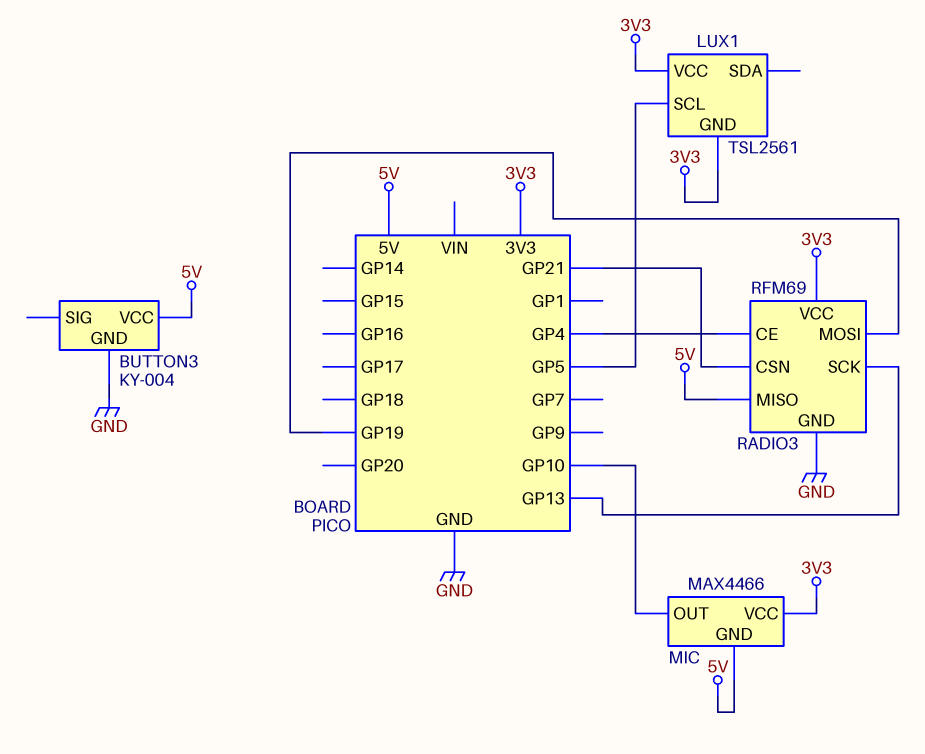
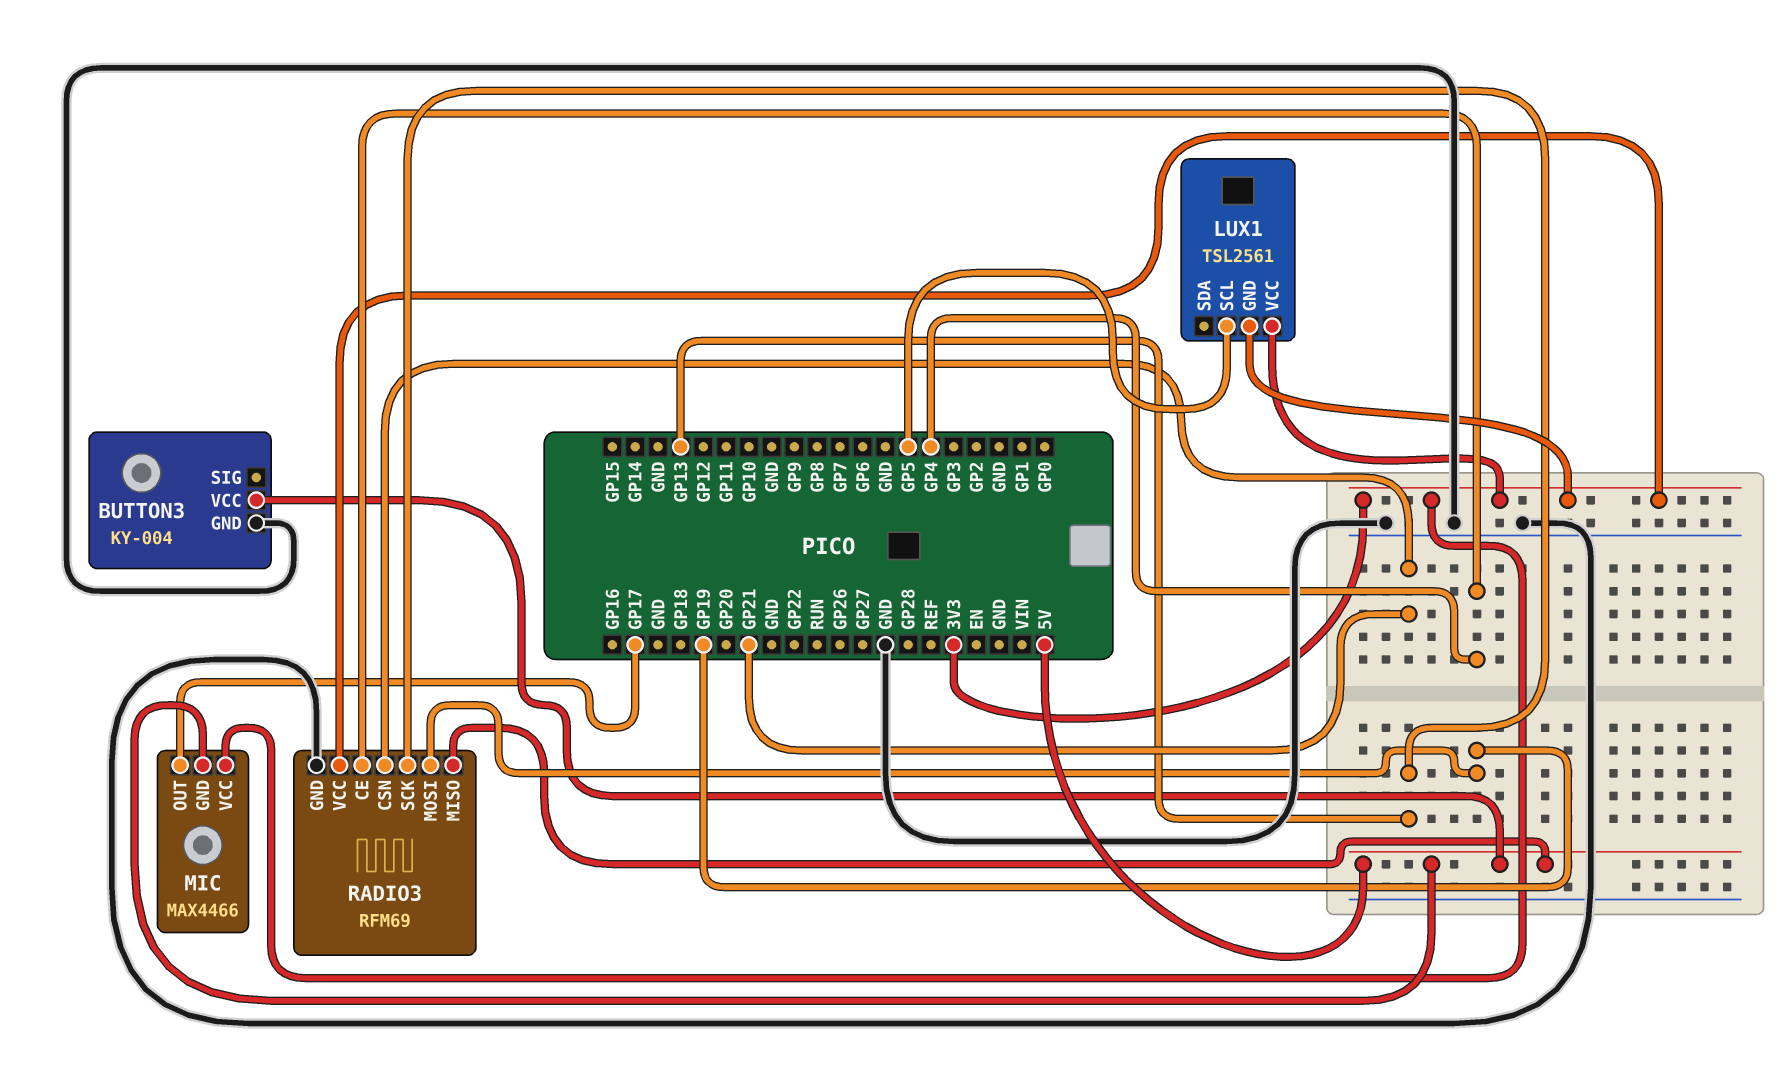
MIC pin OUT: GP10 -> GP17

